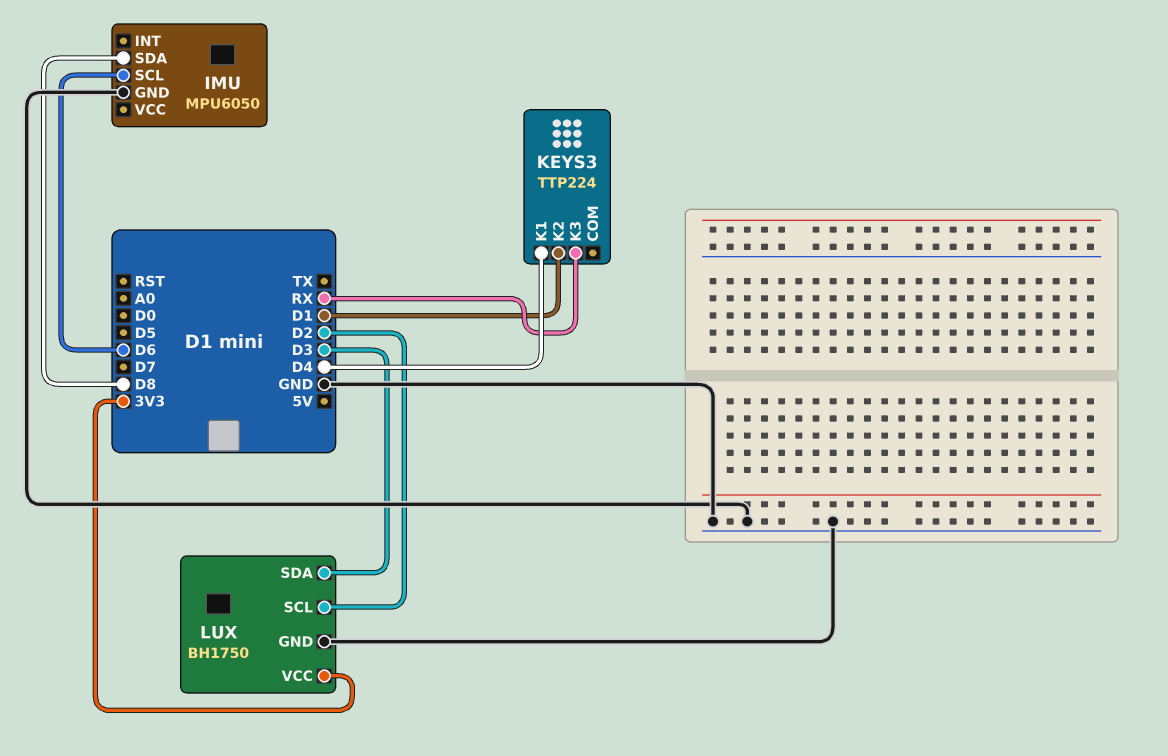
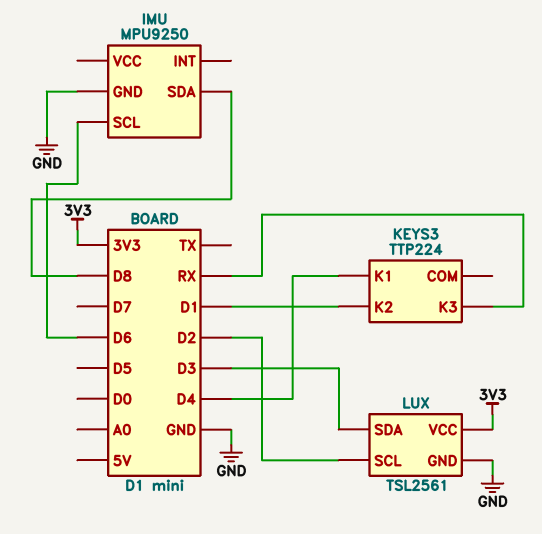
IMU: MPU6050 -> MPU9250
LUX: BH1750 -> TSL2561

